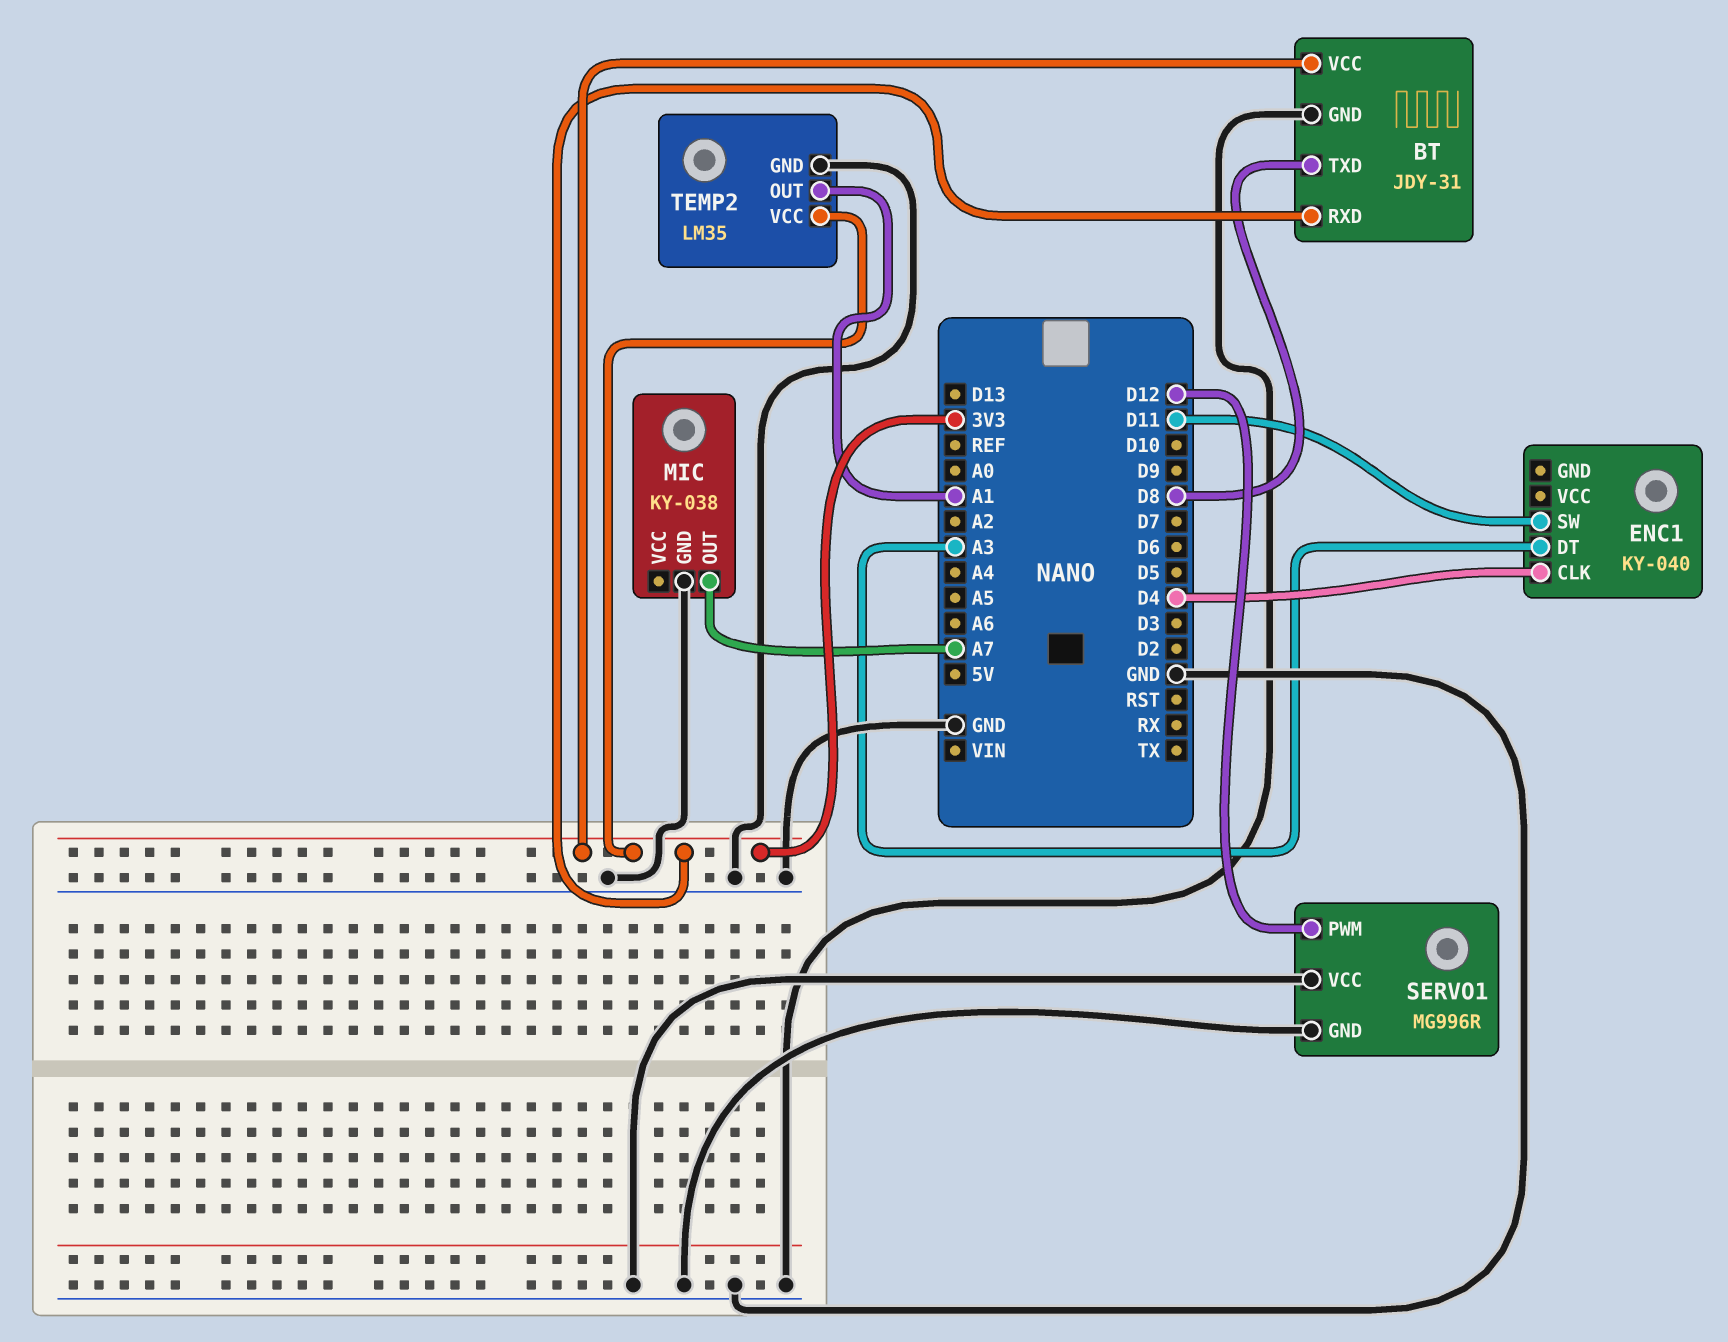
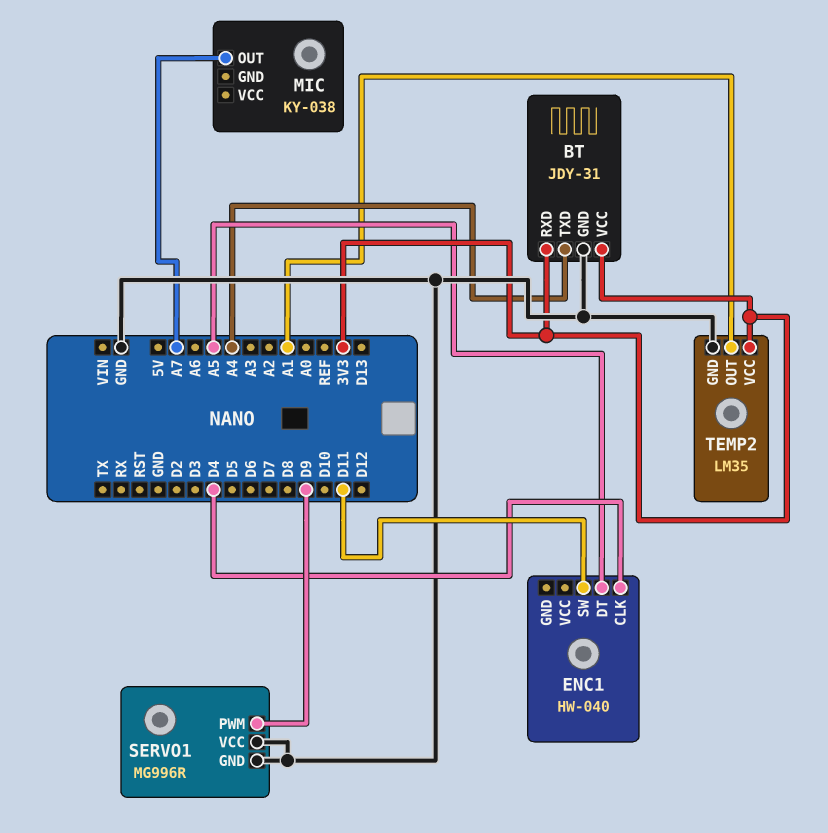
BT pin TXD: D8 -> A4
ENC1: KY-040 -> HW-040
ENC1 pin DT: A3 -> A5
MIC pin GND: GND -> none
SERVO1 pin PWM: D12 -> D9

